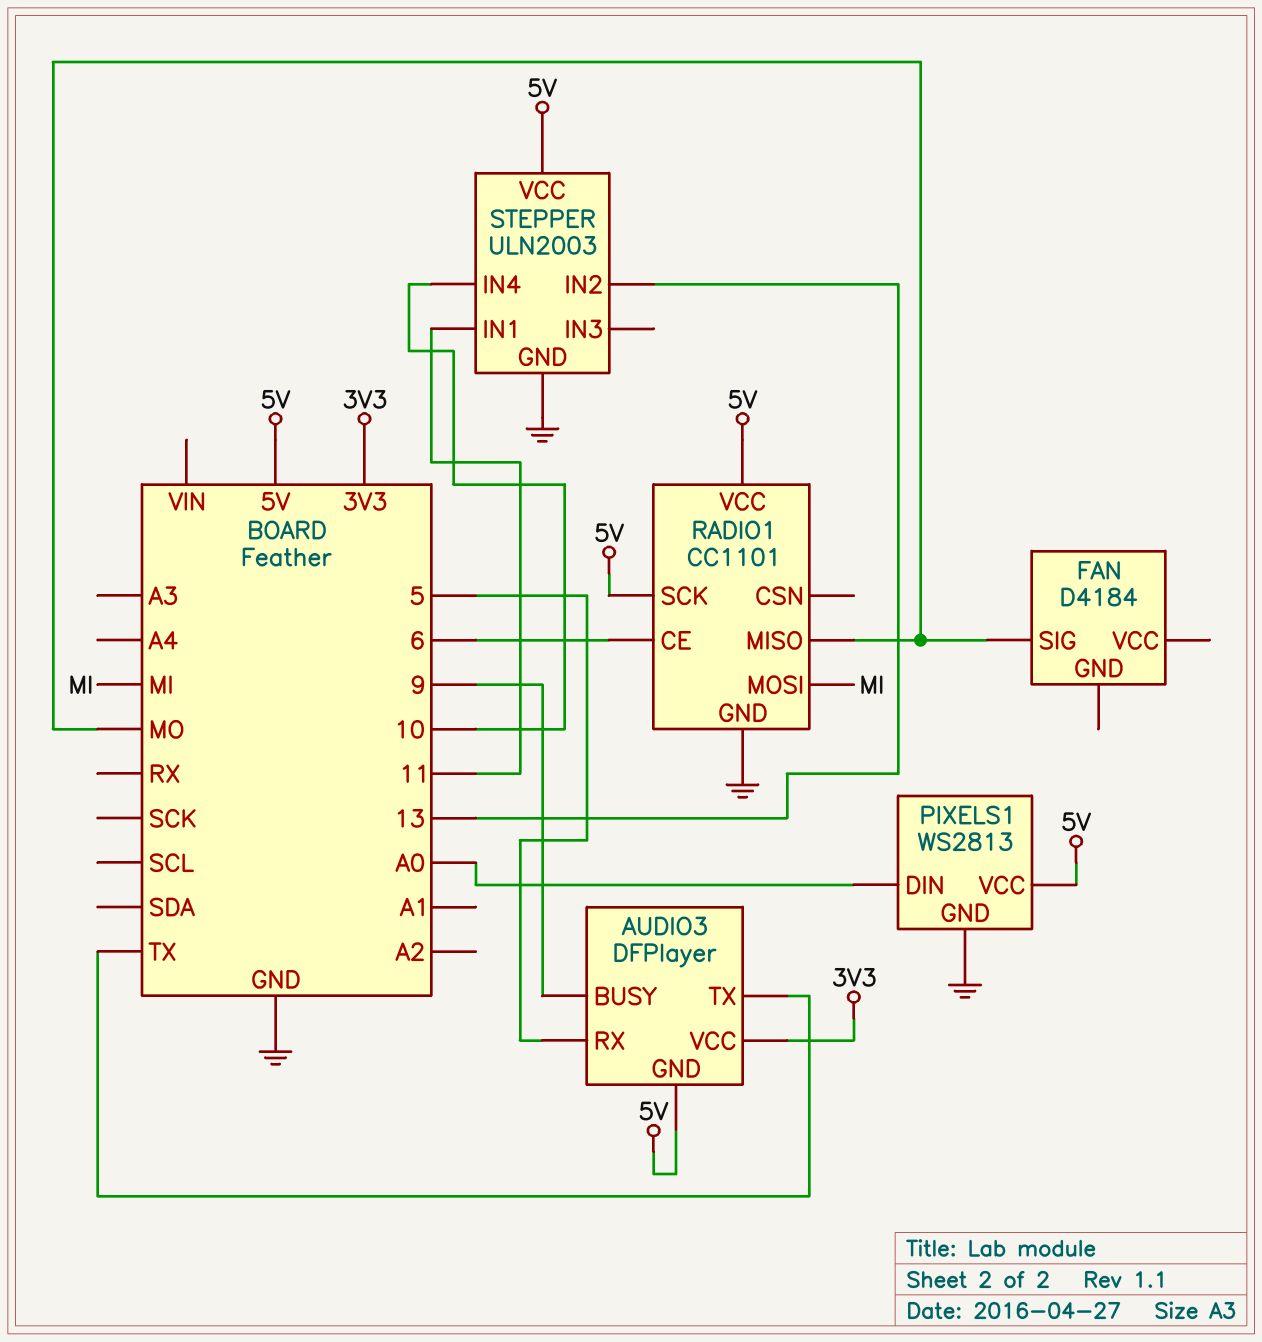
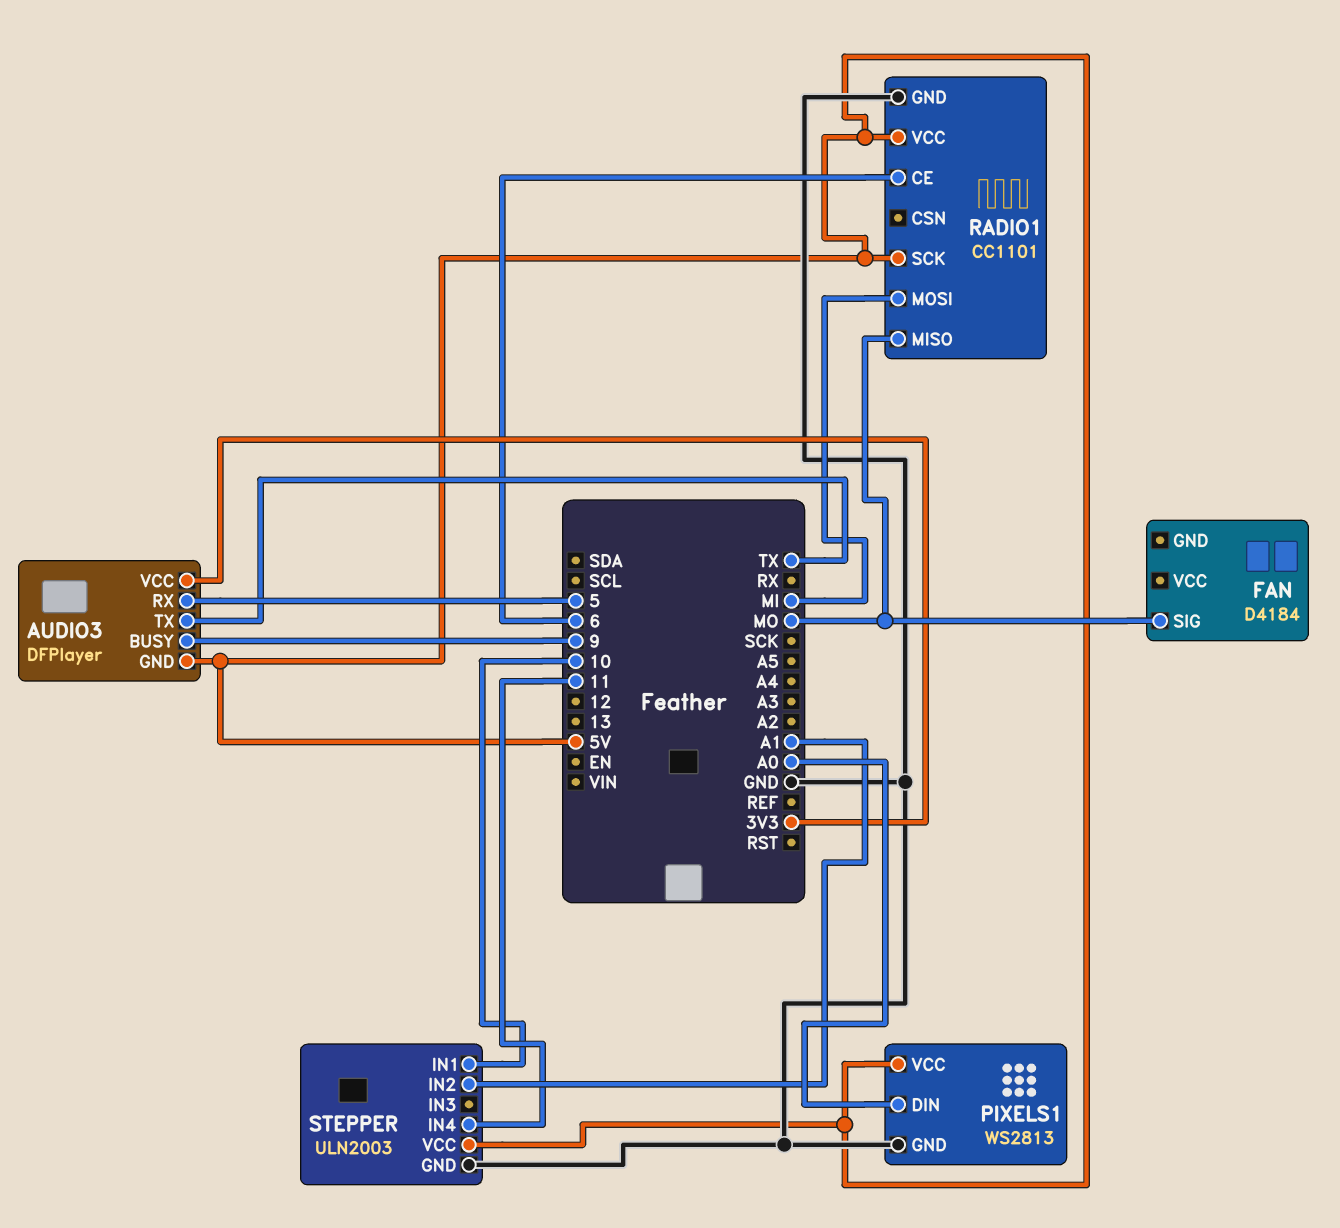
STEPPER pin IN1: 11 -> 10
STEPPER pin IN2: 13 -> A1
STEPPER pin IN4: 10 -> 11

